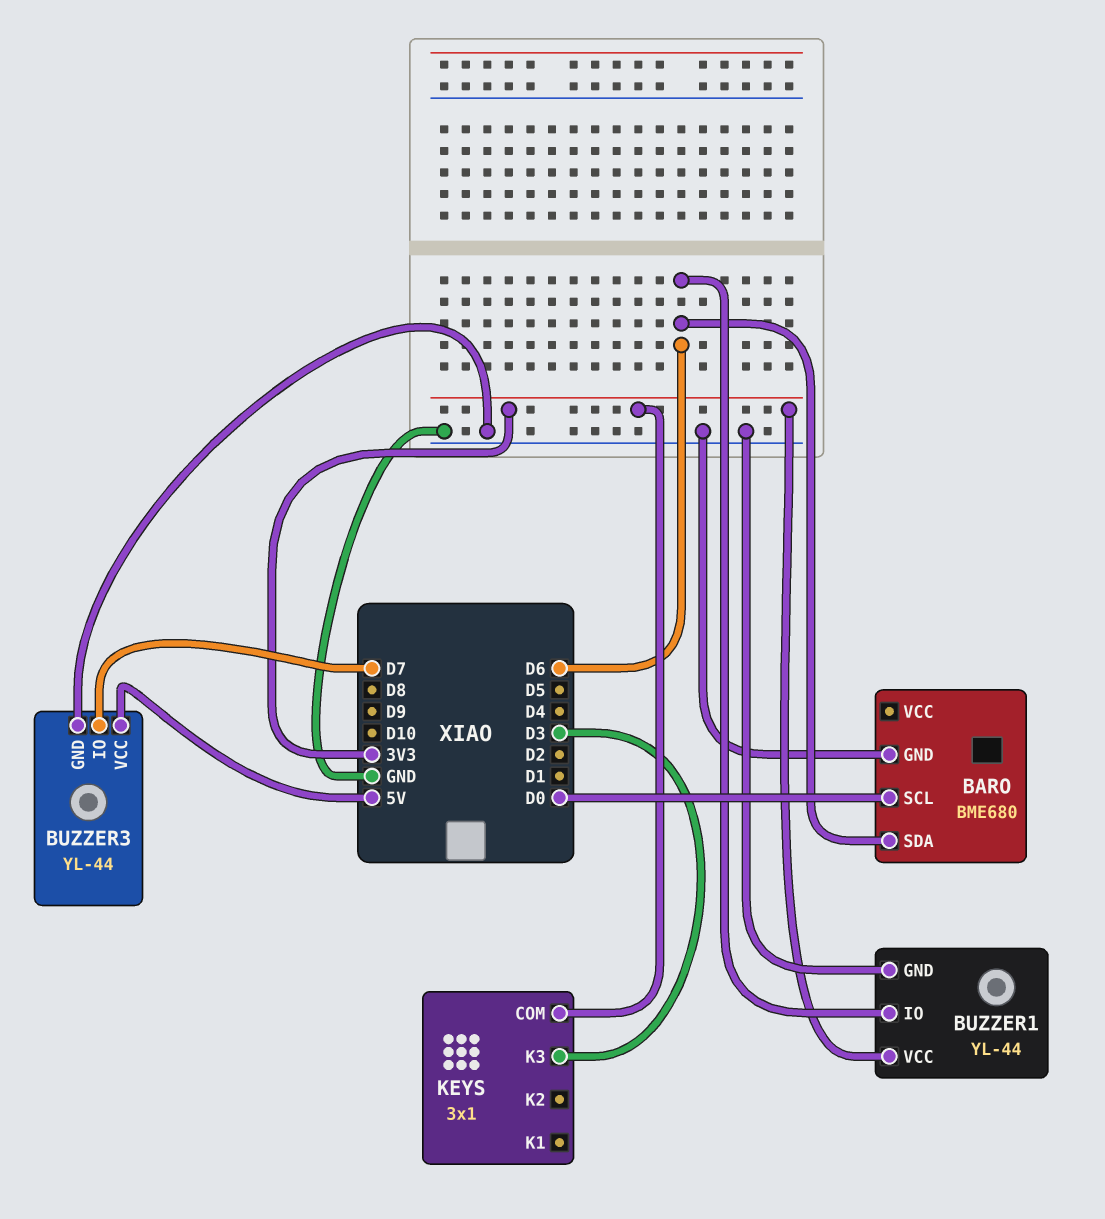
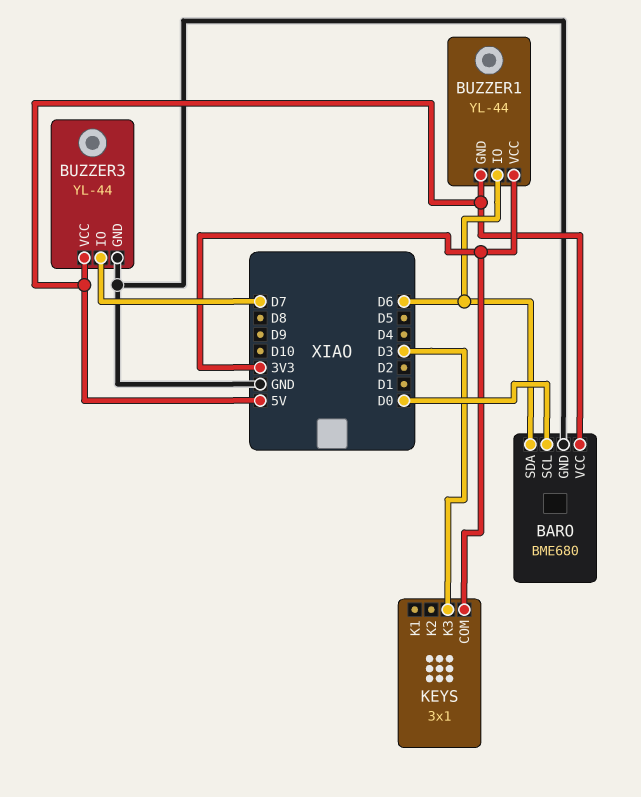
BARO pin VCC: none -> 5V
BUZZER1 pin GND: GND -> 5V

